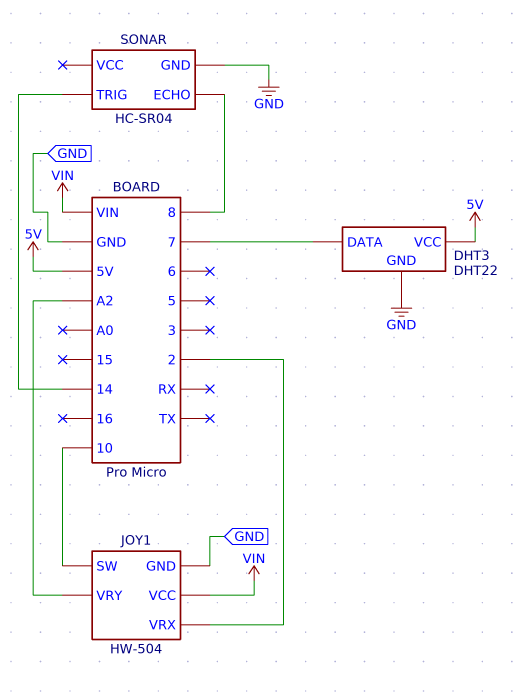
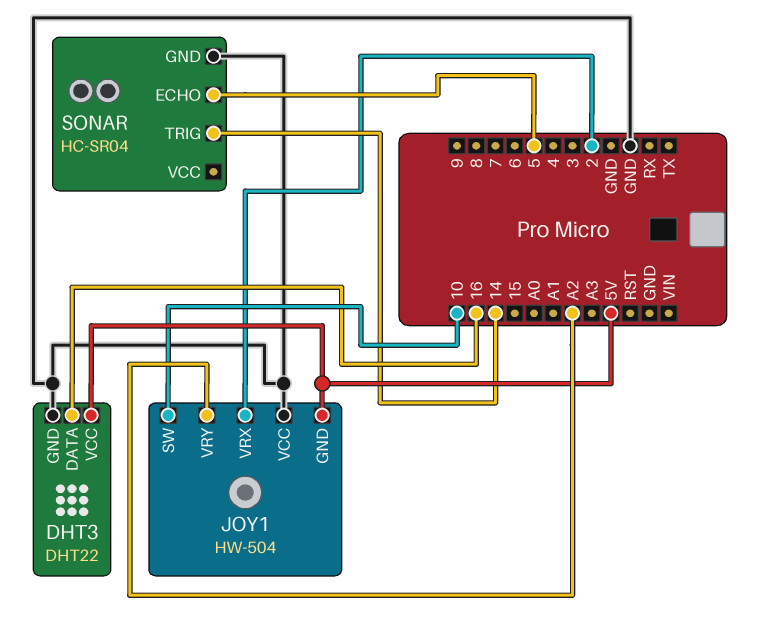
DHT3 pin DATA: 7 -> 16
JOY1 pin GND: GND -> 5V
JOY1 pin VCC: VIN -> GND
SONAR pin ECHO: 8 -> 5

